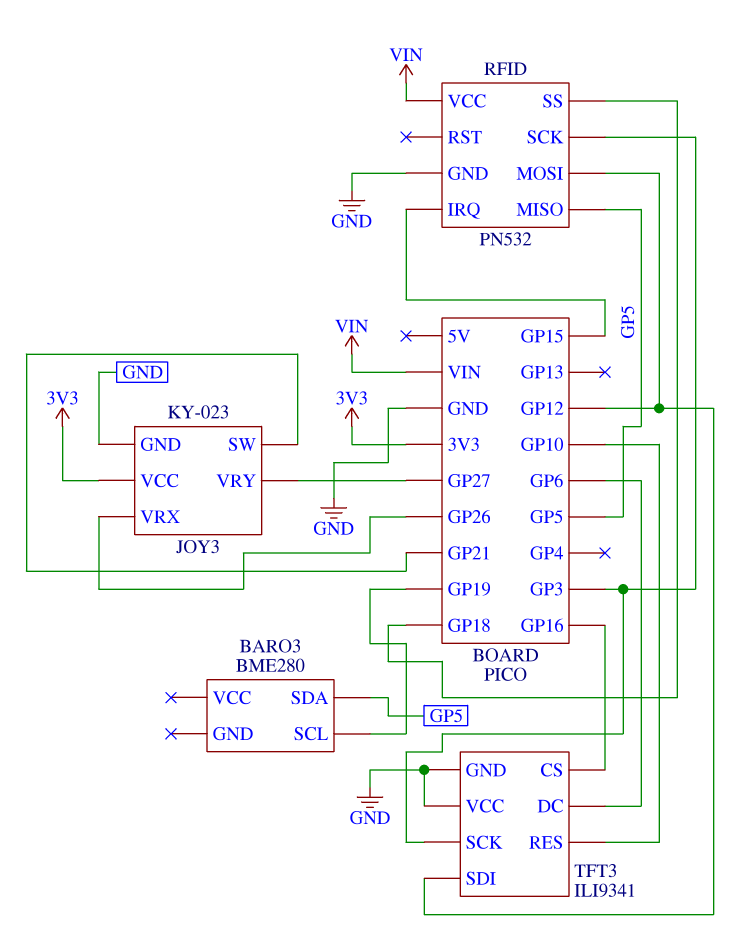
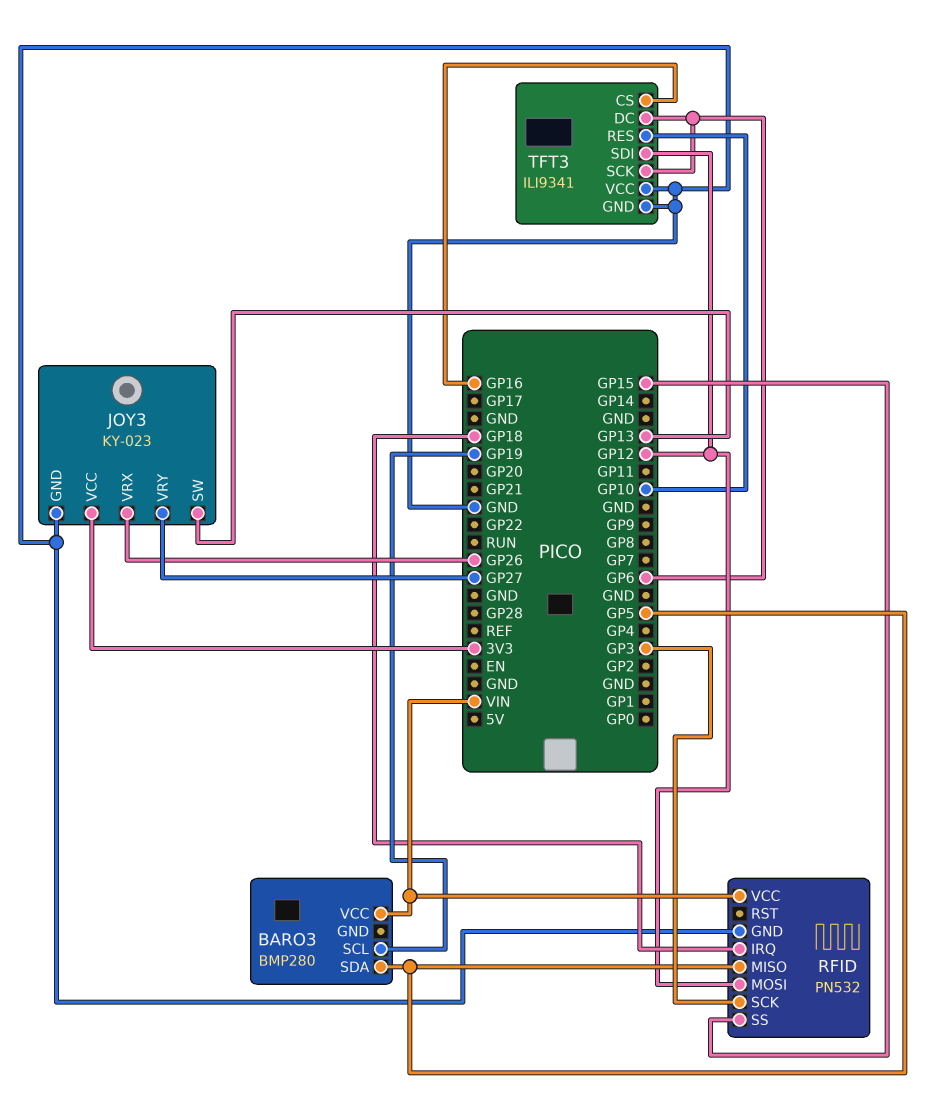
BARO3: BME280 -> BMP280
BARO3 pin VCC: none -> VIN
JOY3 pin SW: GP21 -> GP13
RFID pin IRQ: GP15 -> GP18
RFID pin SS: GP18 -> GP15
TFT3 pin SCK: GP3 -> GP6

